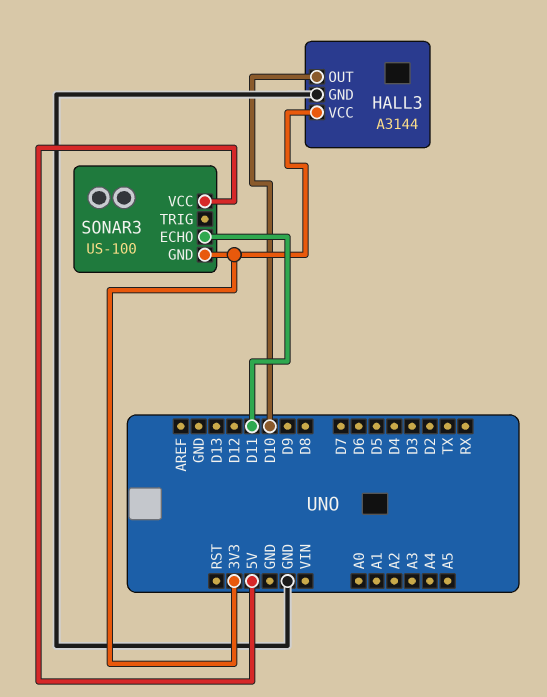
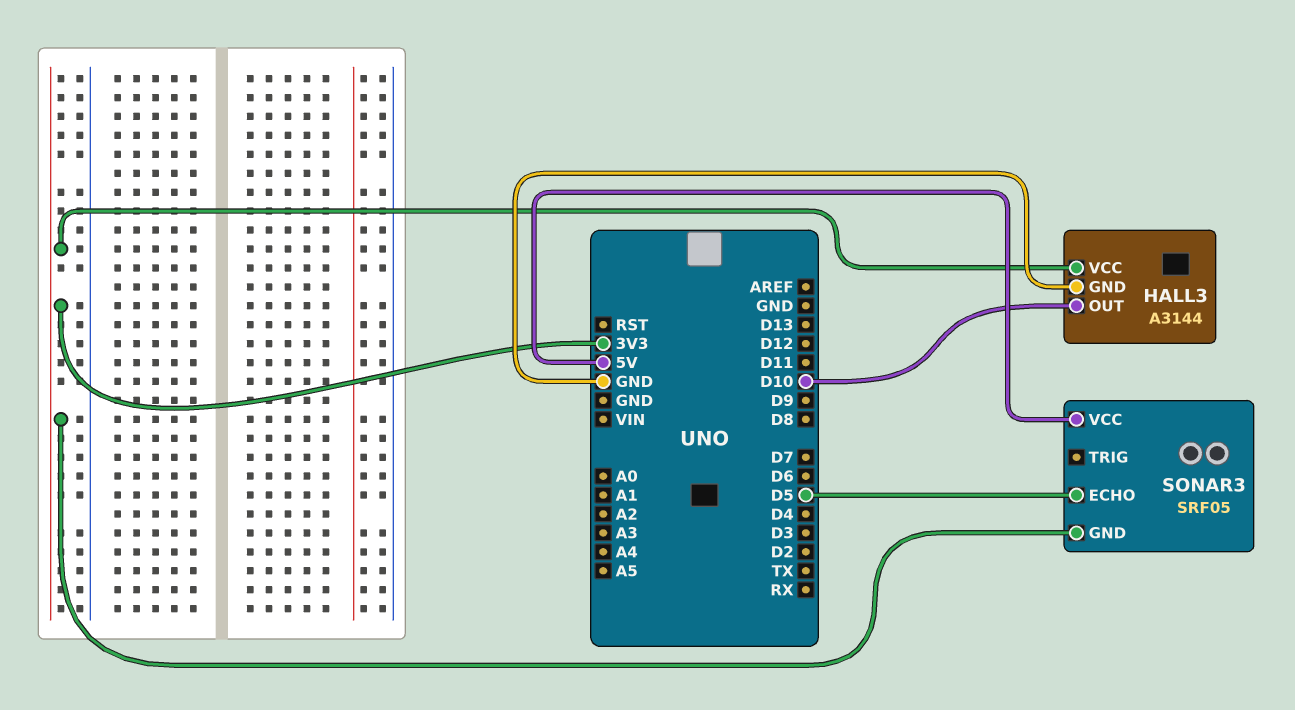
SONAR3: US-100 -> SRF05
SONAR3 pin ECHO: D11 -> D5

